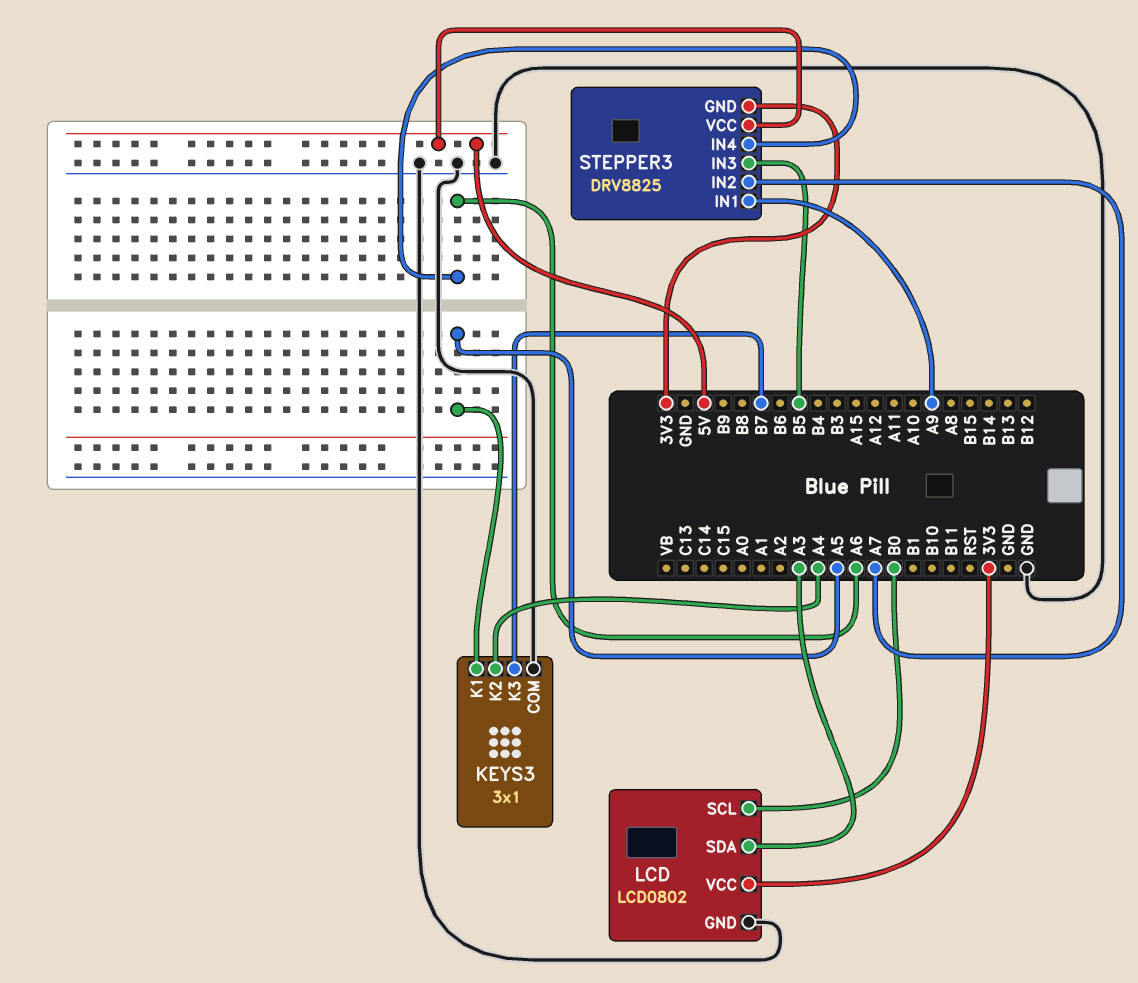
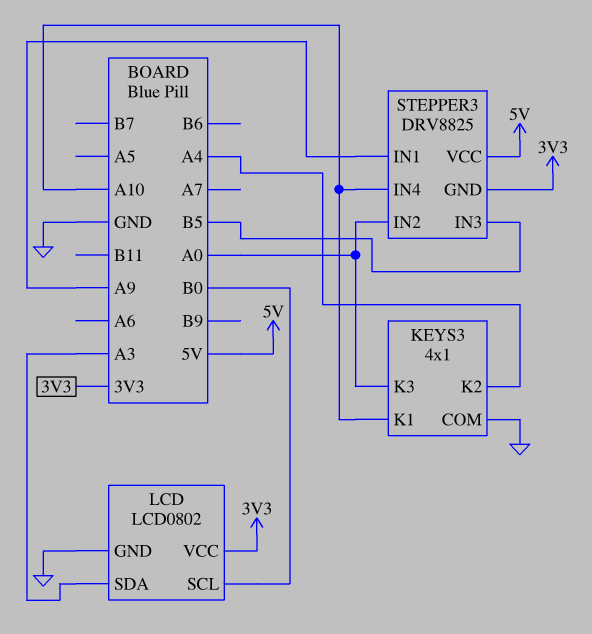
KEYS3: 3x1 -> 4x1
KEYS3 pin K1: A5 -> A10
KEYS3 pin K3: B7 -> A0
STEPPER3 pin IN2: A7 -> A0
STEPPER3 pin IN4: A6 -> A10

